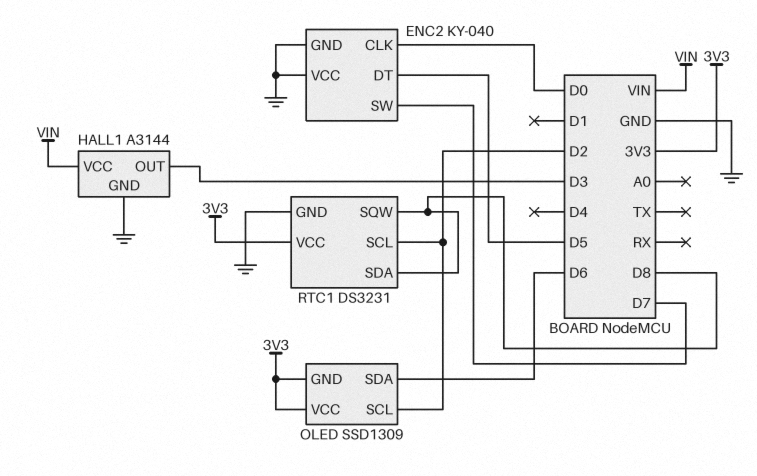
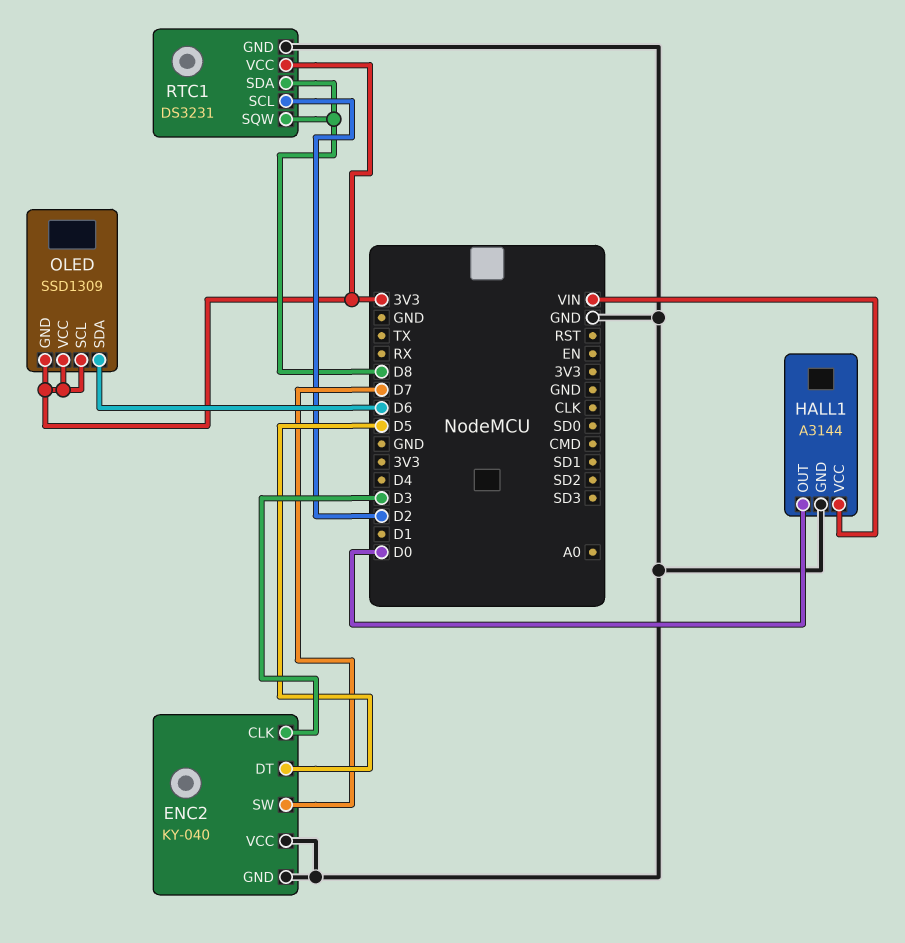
ENC2 pin CLK: D0 -> D3
HALL1 pin OUT: D3 -> D0
OLED pin SCL: D2 -> 3V3

